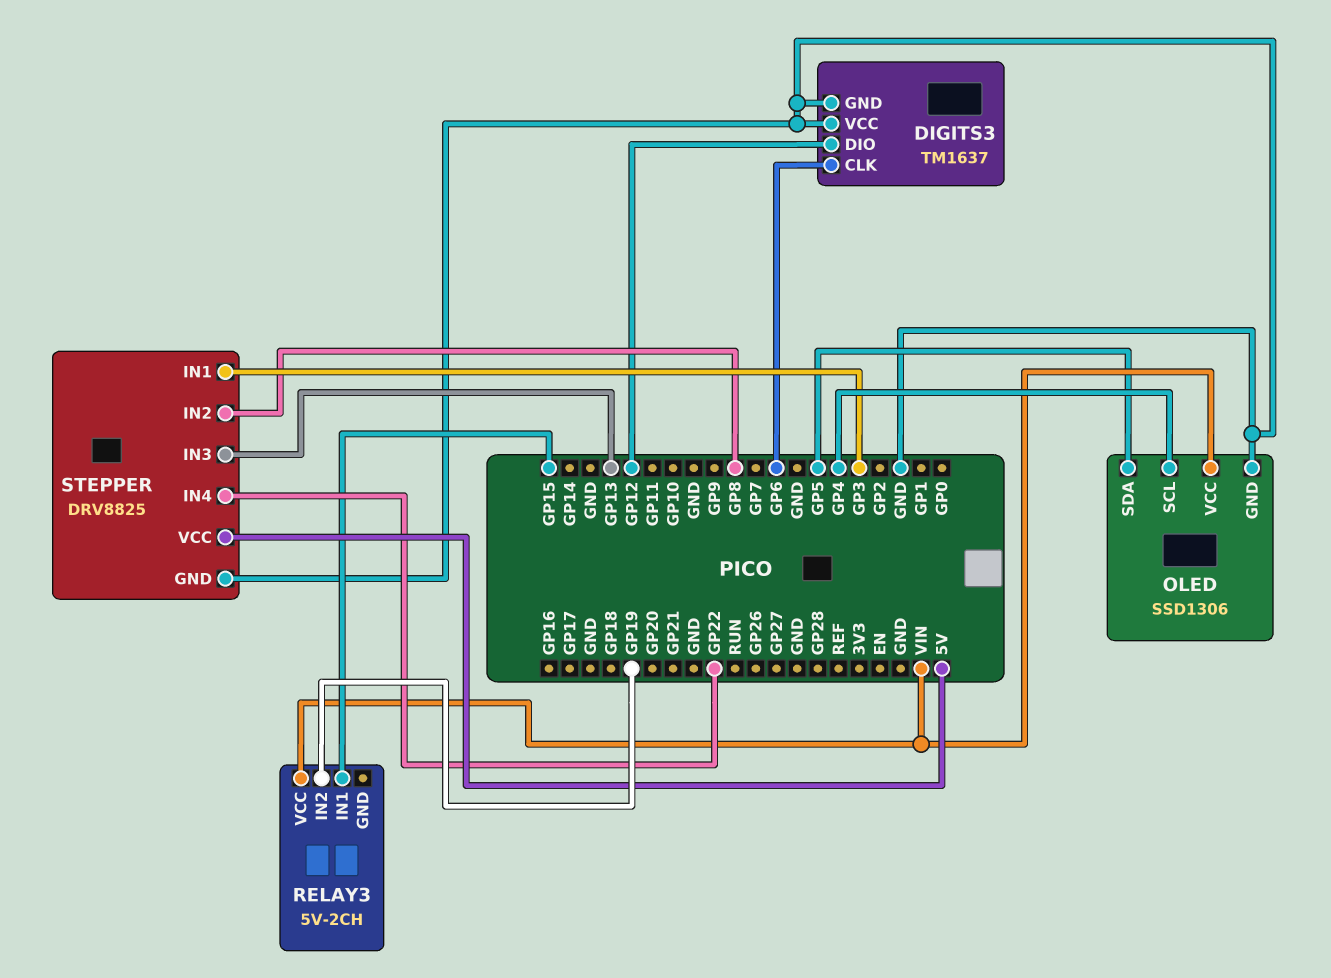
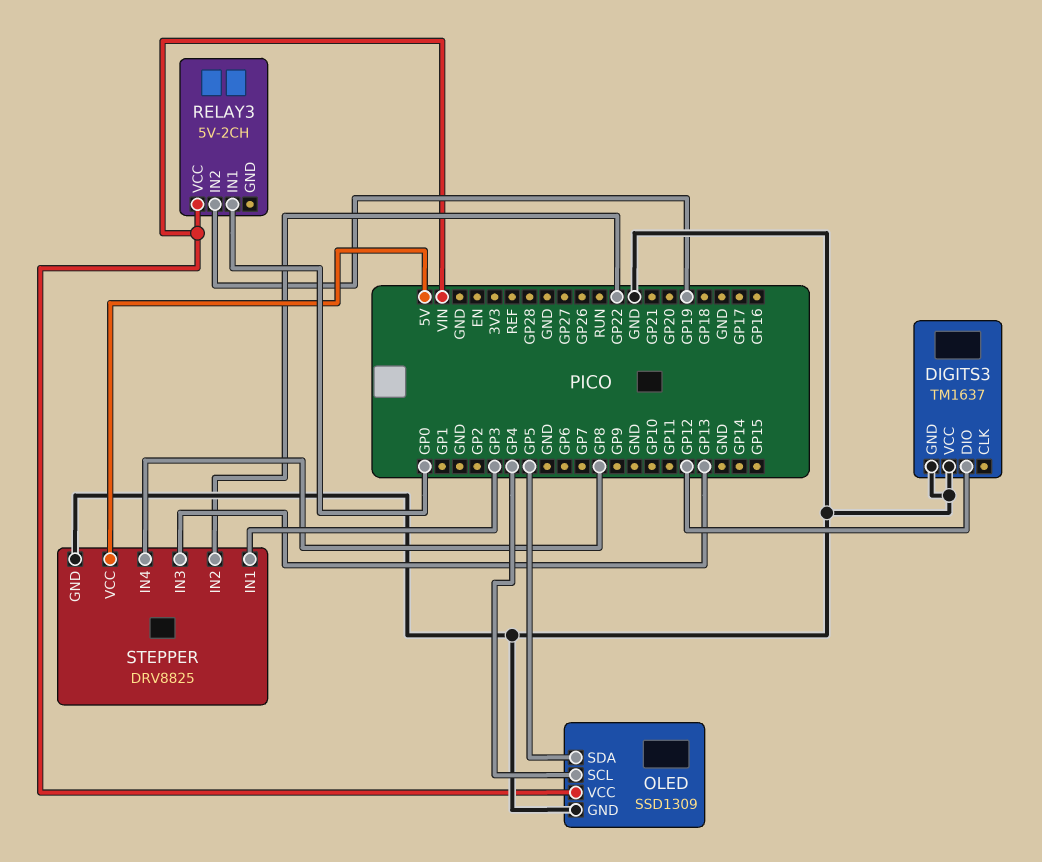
DIGITS3 pin CLK: GP6 -> none
OLED: SSD1306 -> SSD1309
RELAY3 pin IN1: GP15 -> GP0
STEPPER pin IN2: GP8 -> GP22
STEPPER pin IN4: GP22 -> GP8

